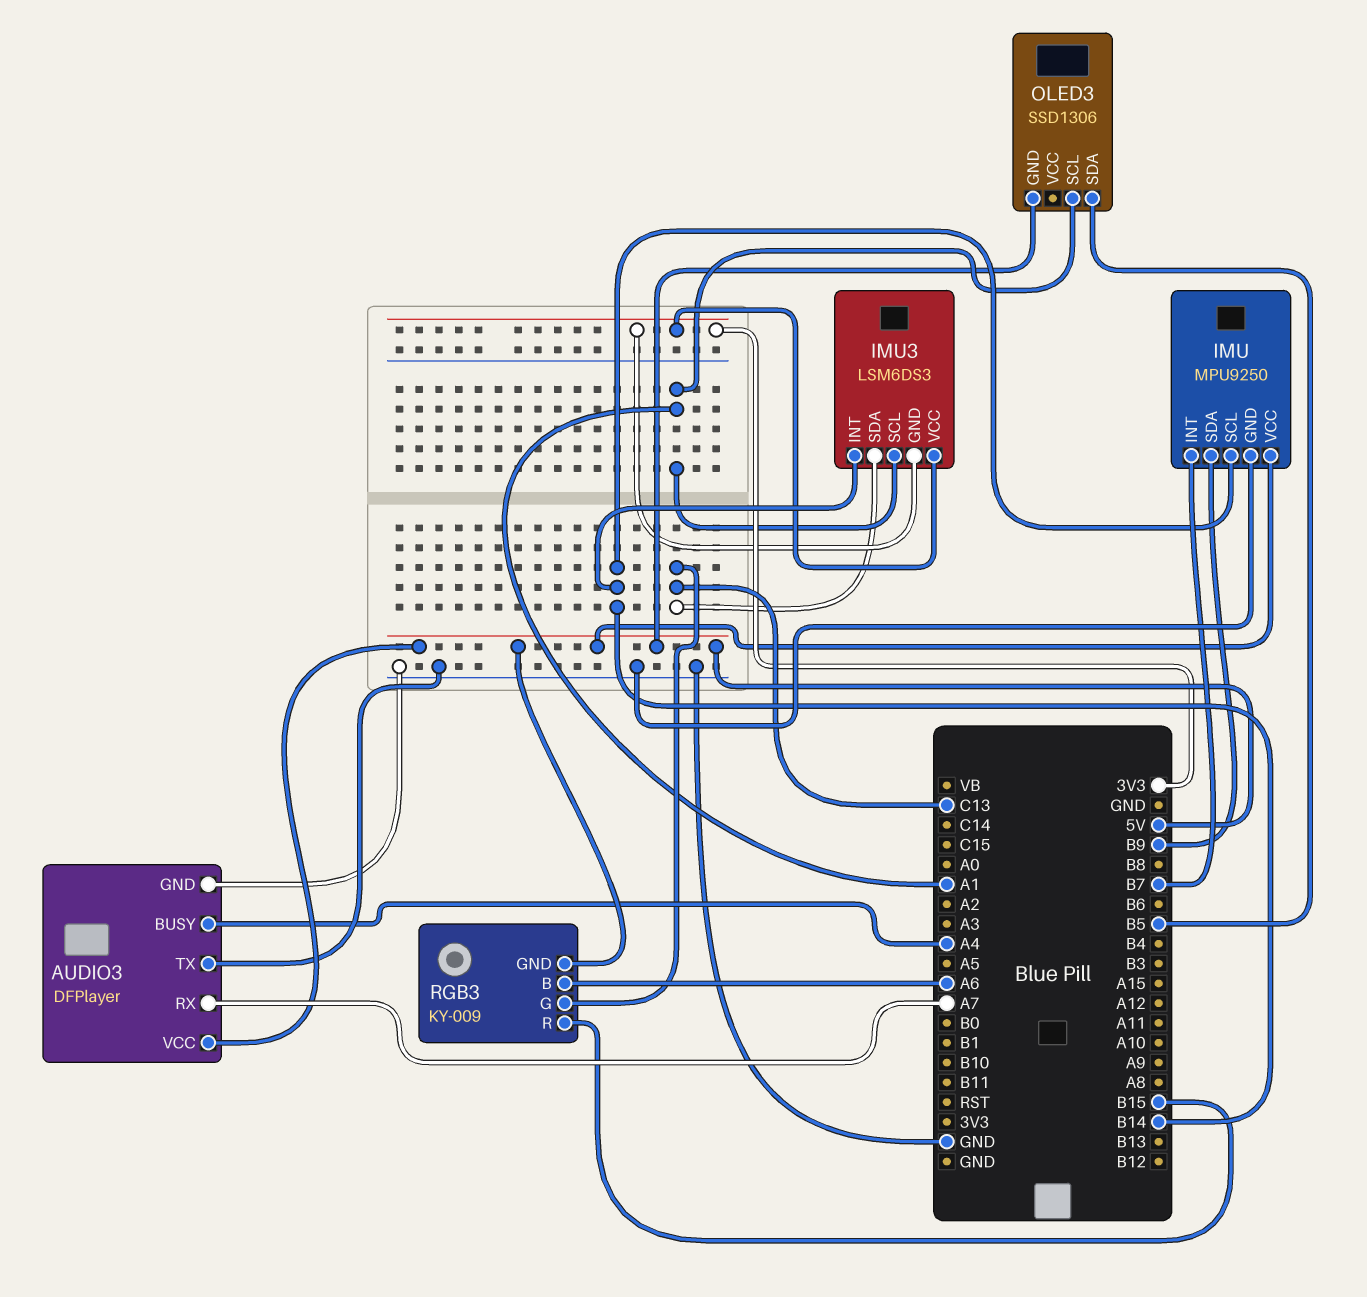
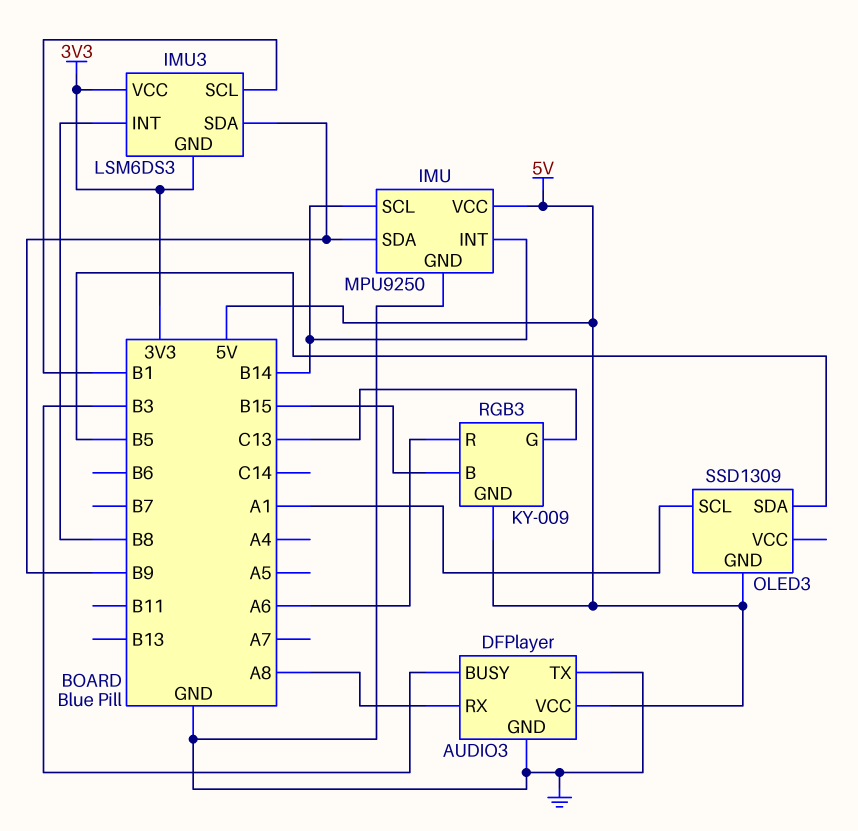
AUDIO3 pin BUSY: A4 -> B3
AUDIO3 pin RX: A7 -> A8
IMU pin INT: B7 -> B14
IMU3 pin INT: B14 -> B8
IMU3 pin SCL: A1 -> B1
IMU3 pin SDA: C13 -> B9
OLED3: SSD1306 -> SSD1309
RGB3 pin B: A6 -> B15
RGB3 pin R: B15 -> A6

